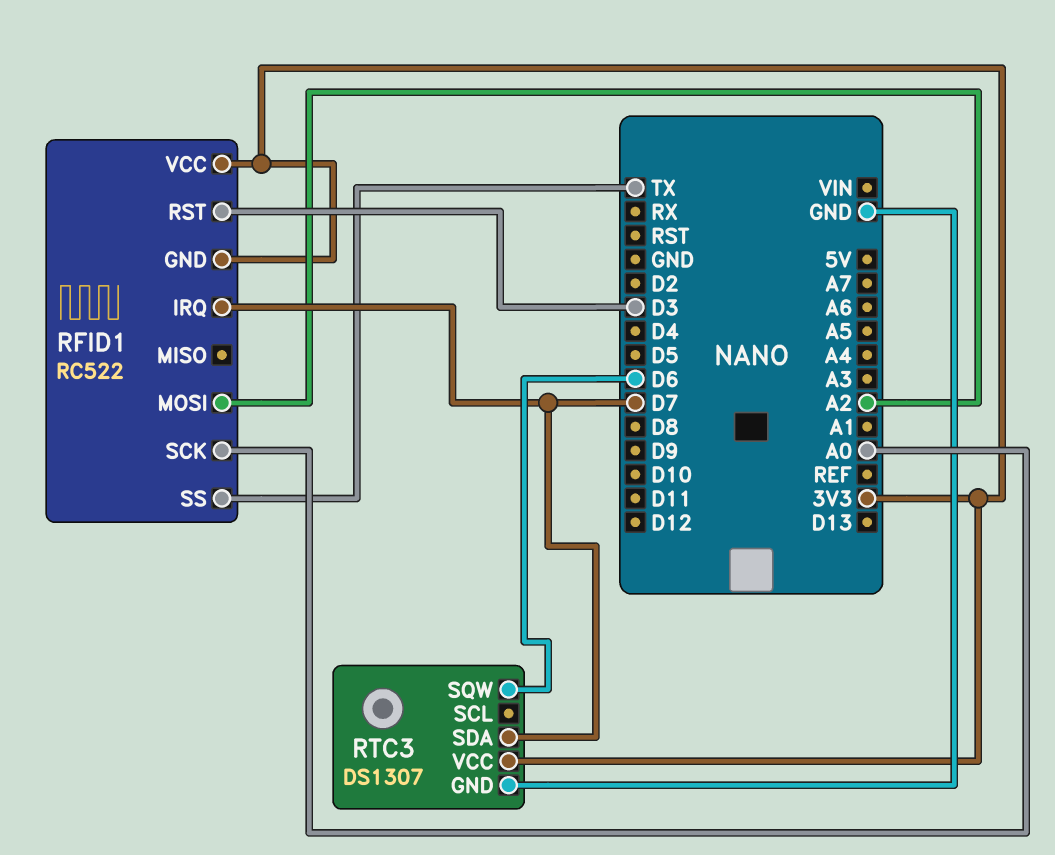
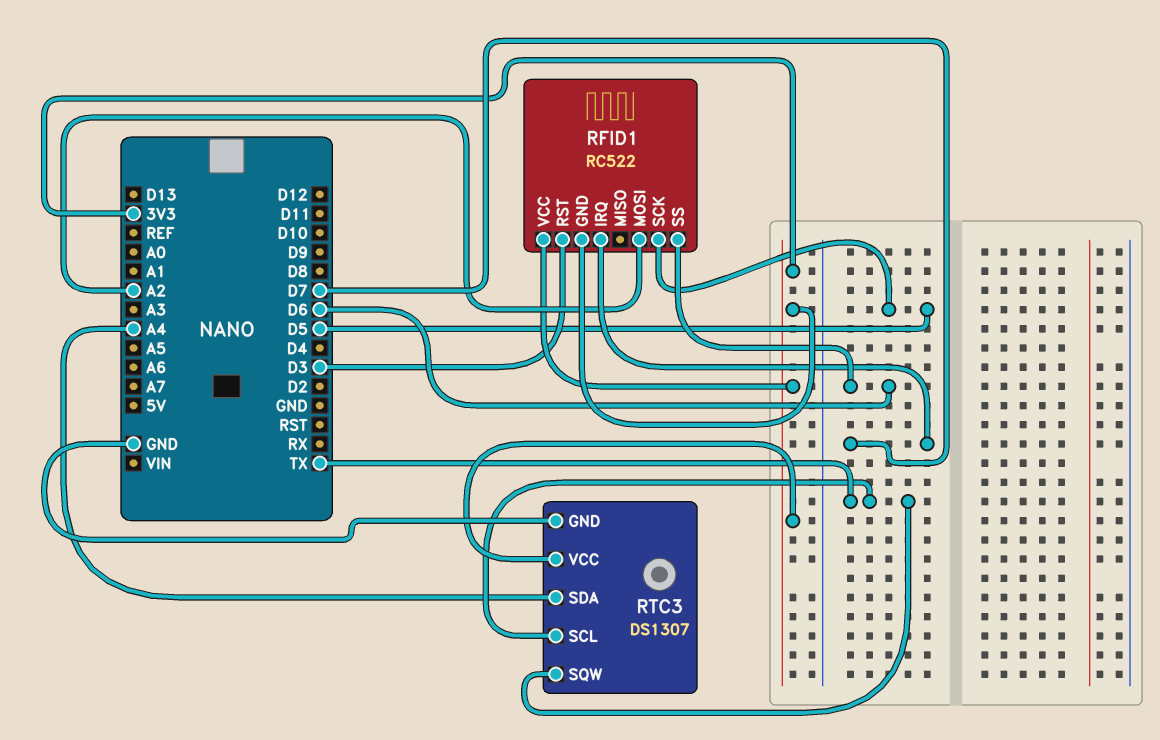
RFID1 pin SCK: A0 -> D5
RFID1 pin SS: TX -> D6
RTC3 pin SCL: none -> TX
RTC3 pin SDA: D7 -> A4
RTC3 pin SQW: D6 -> TX

